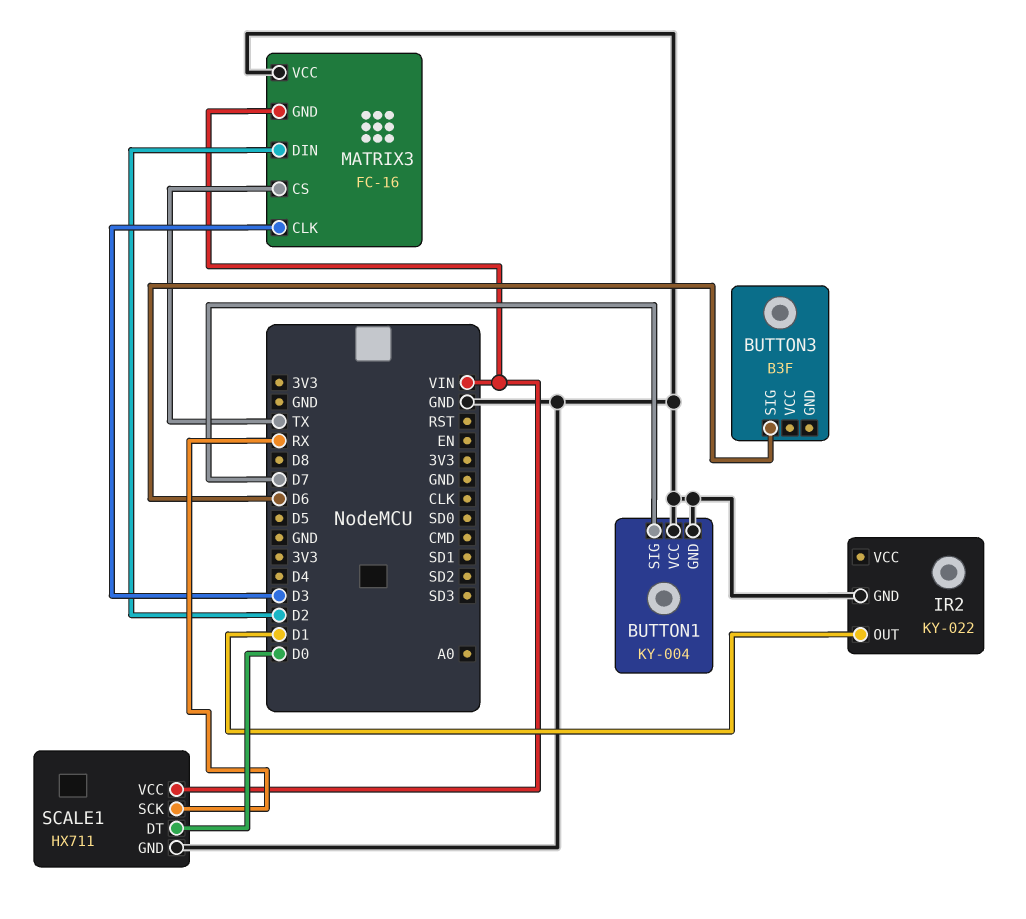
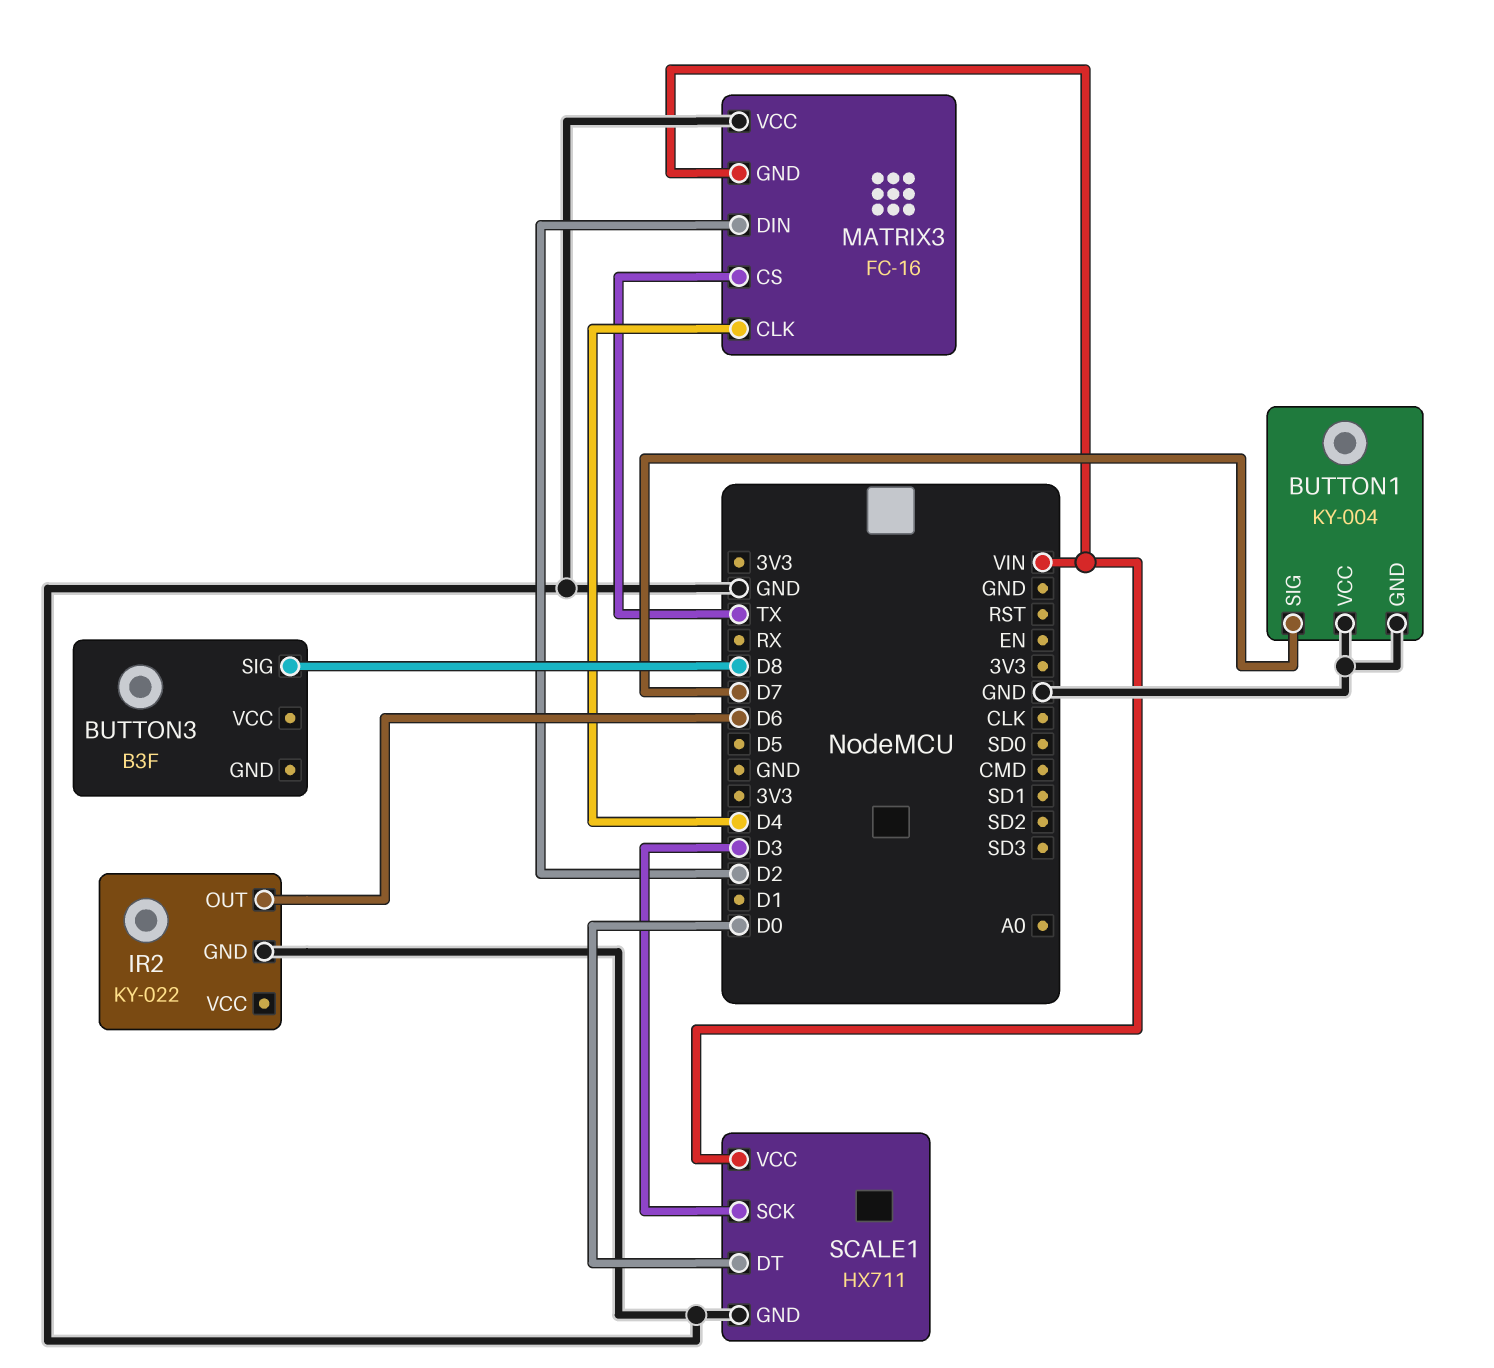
BUTTON3 pin SIG: D6 -> D8
IR2 pin OUT: D1 -> D6
MATRIX3 pin CLK: D3 -> D4
SCALE1 pin SCK: RX -> D3

